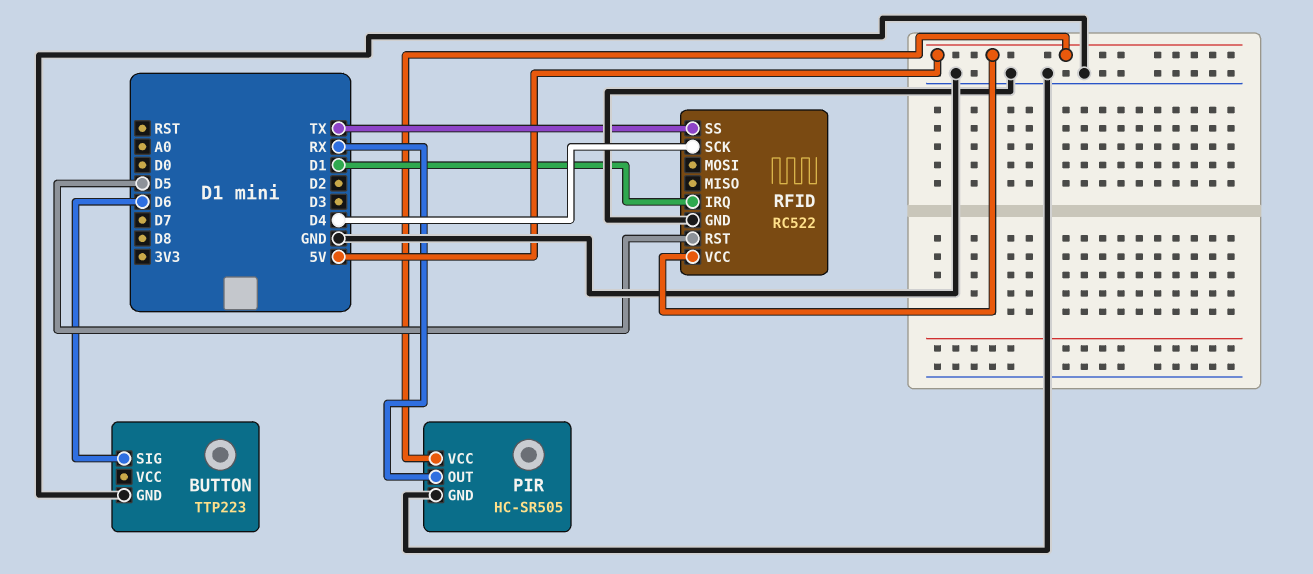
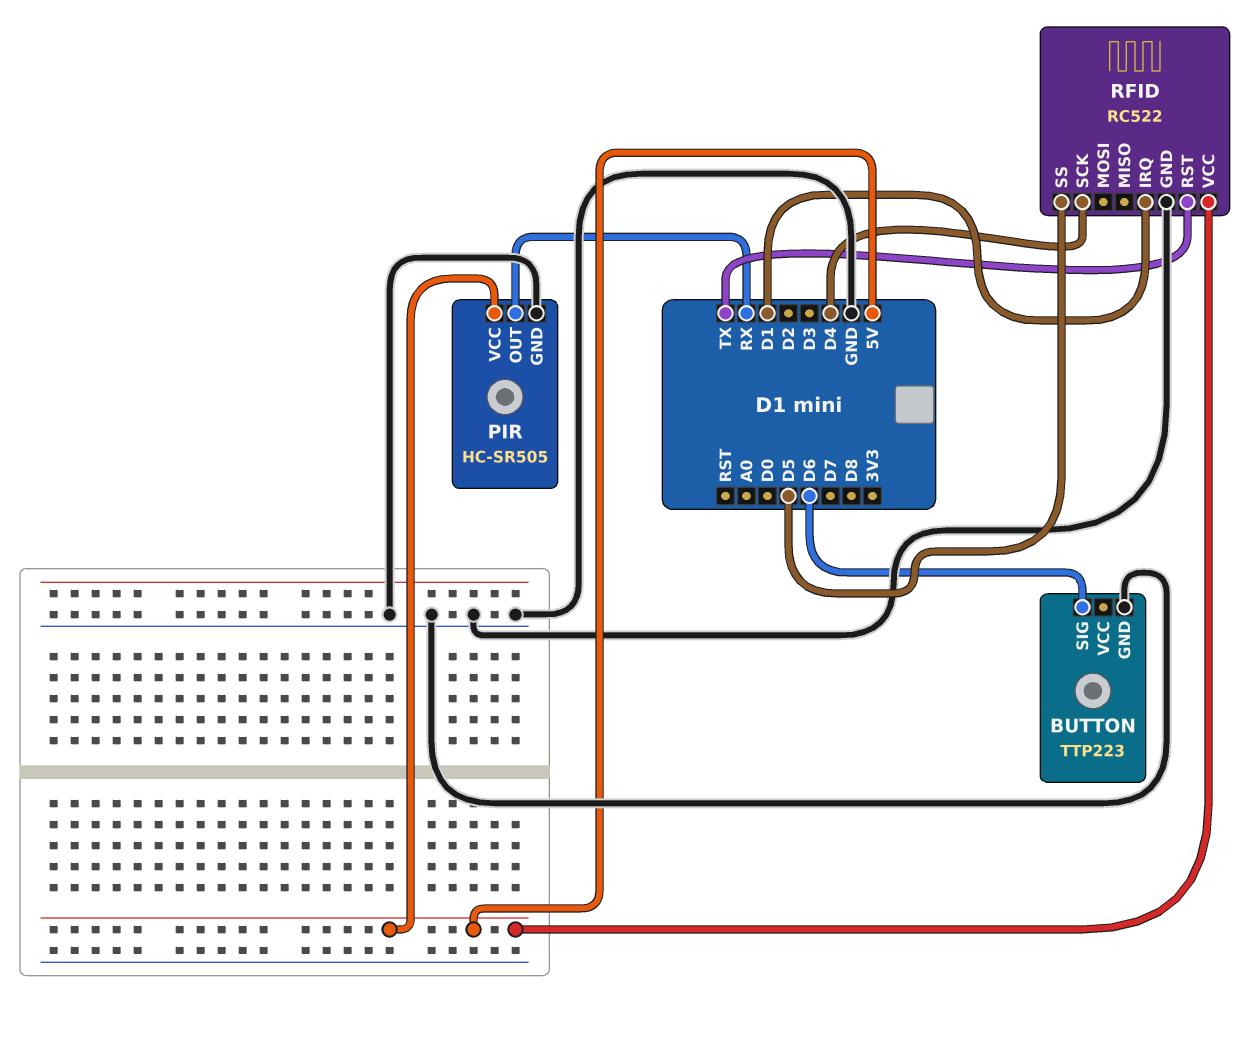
RFID pin RST: D5 -> TX
RFID pin SS: TX -> D5

